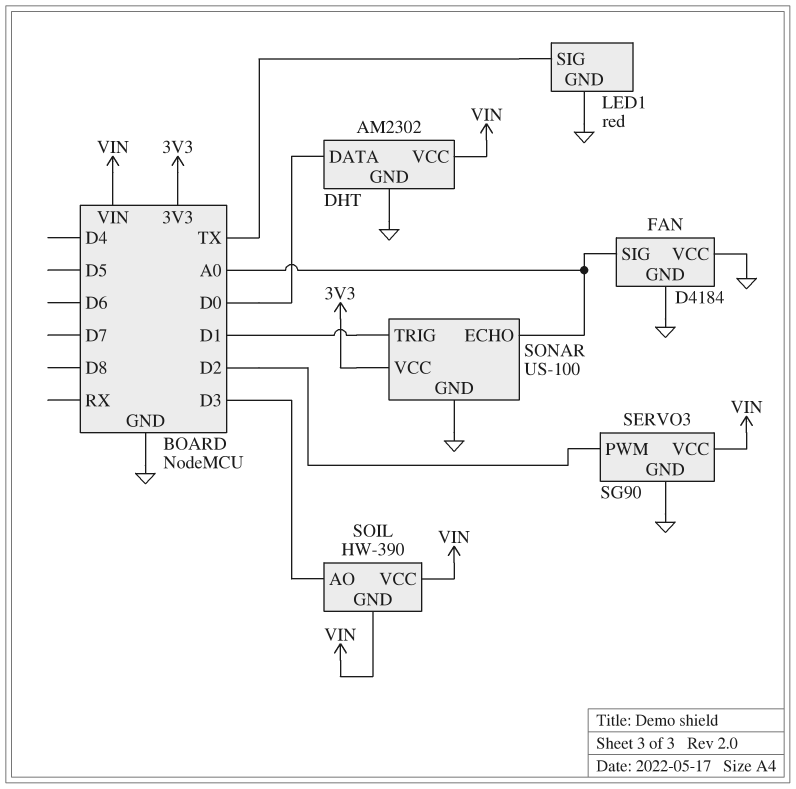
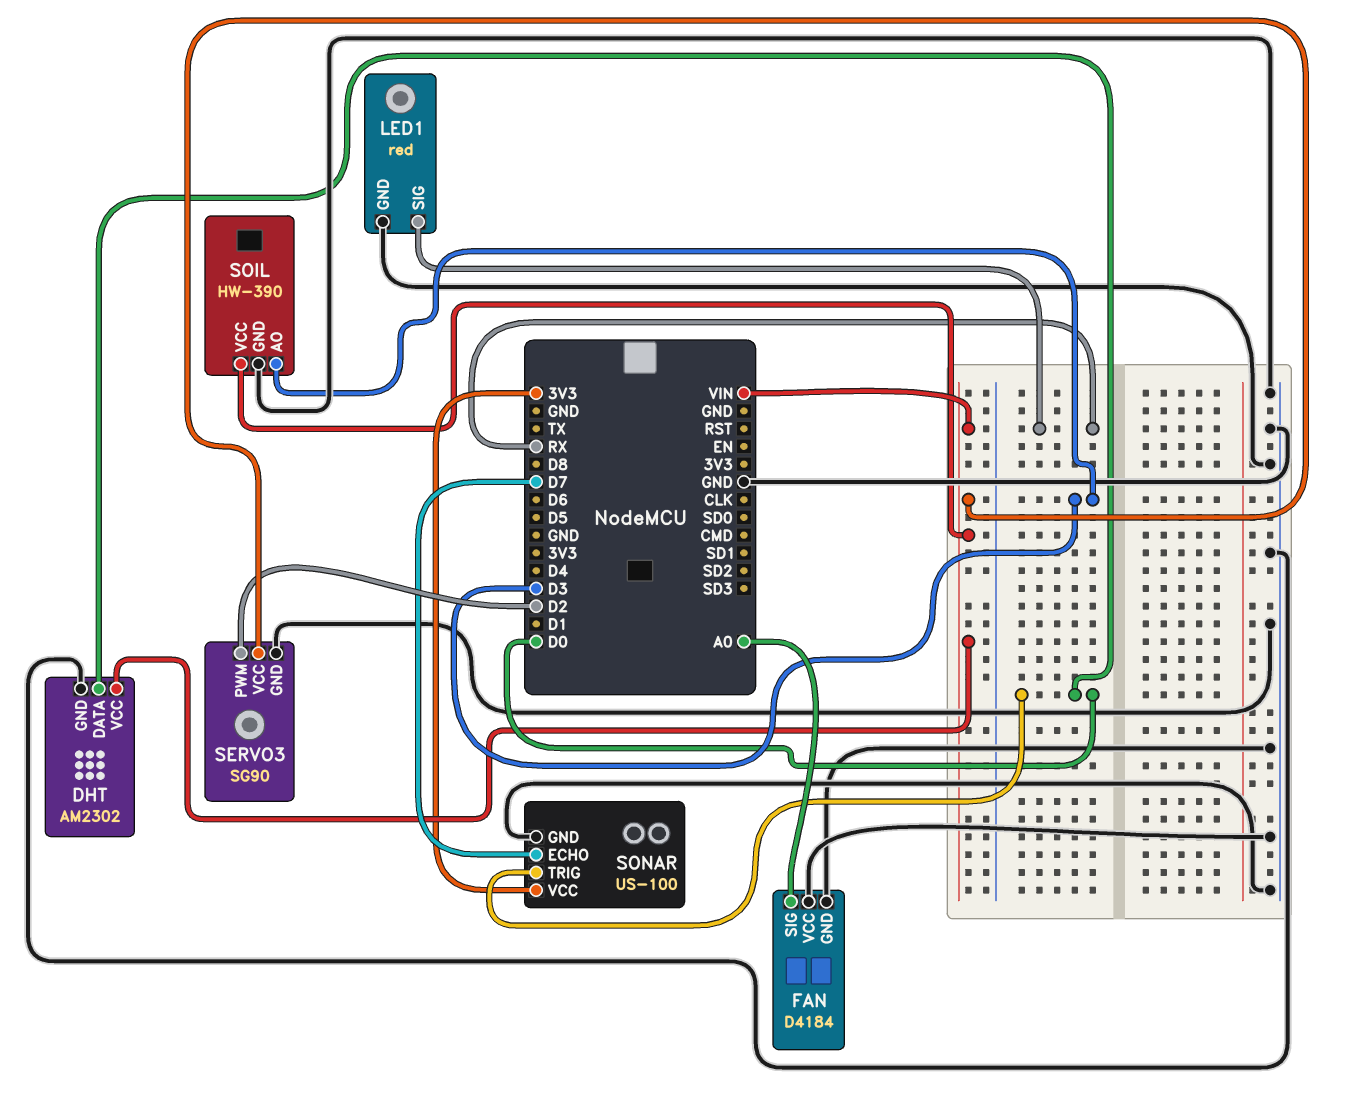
LED1 pin SIG: TX -> RX
SOIL pin GND: VIN -> GND
SONAR pin ECHO: A0 -> D7
SONAR pin TRIG: D1 -> D0

